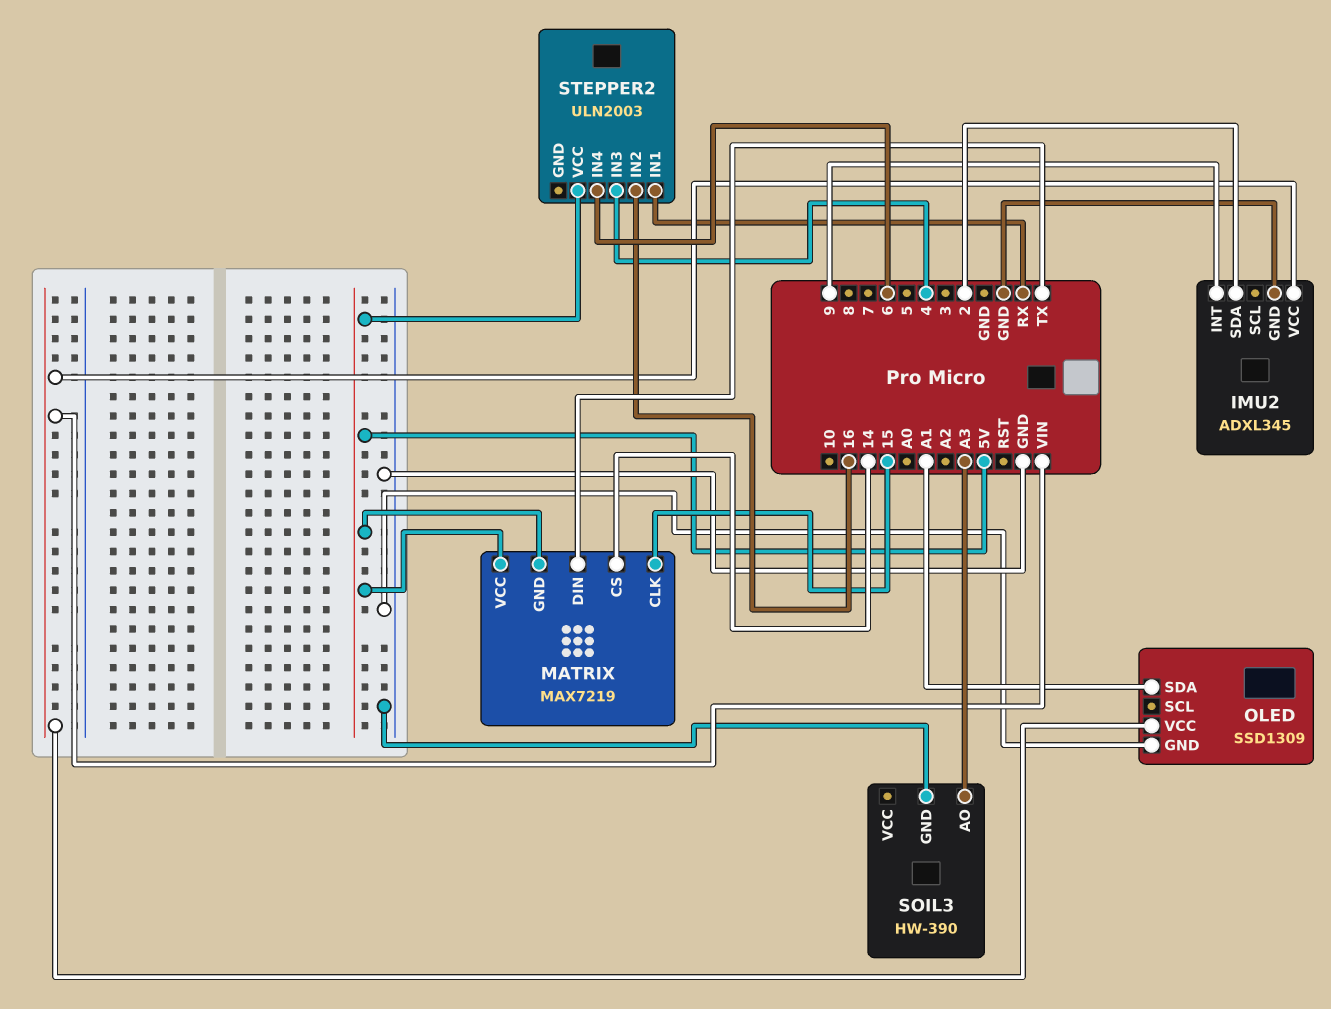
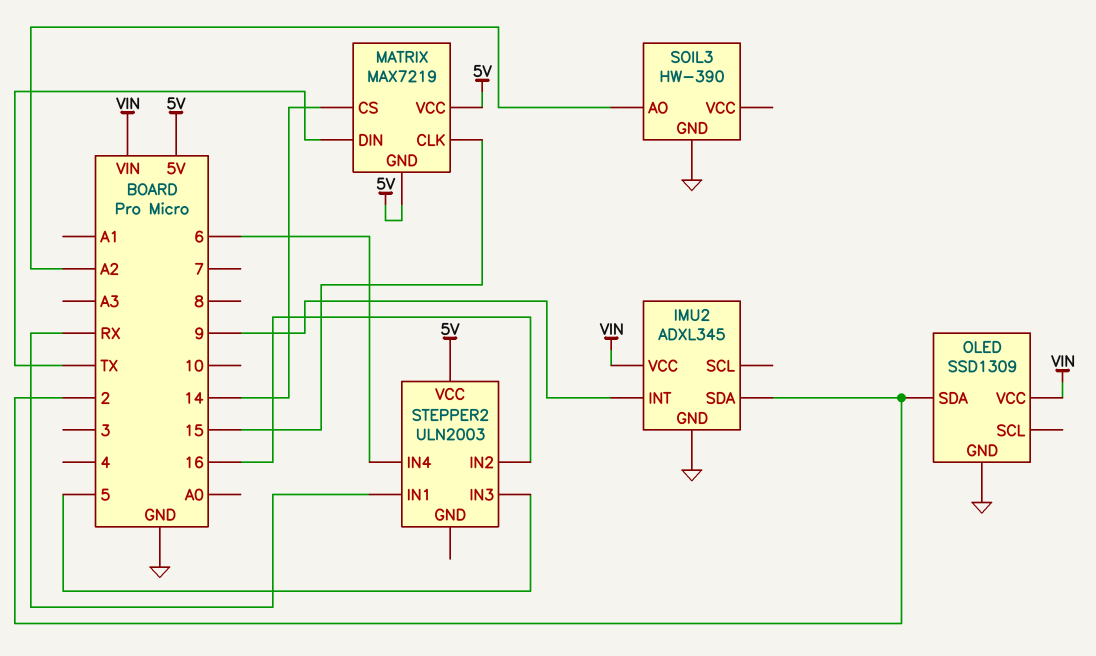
OLED pin SDA: A1 -> 2
SOIL3 pin AO: A3 -> A2
STEPPER2 pin IN3: 4 -> 5

